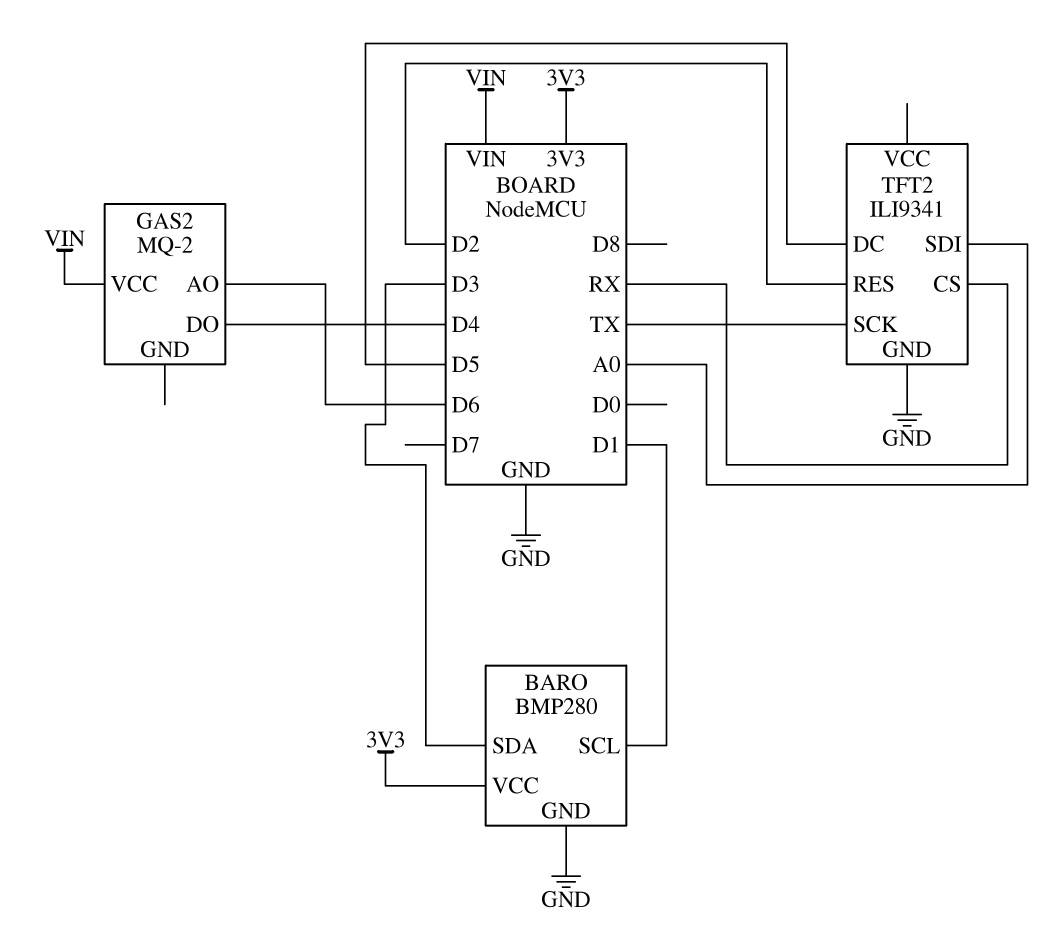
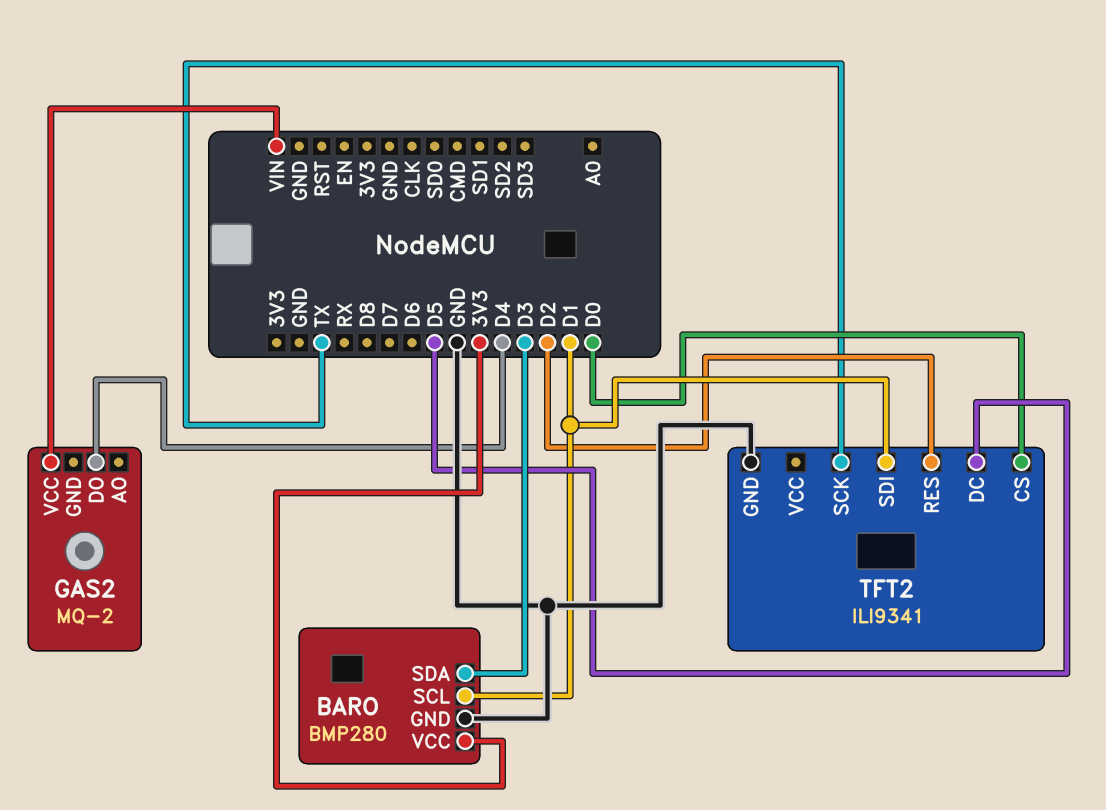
GAS2 pin AO: D6 -> none
TFT2 pin CS: RX -> D0
TFT2 pin SDI: A0 -> D1

